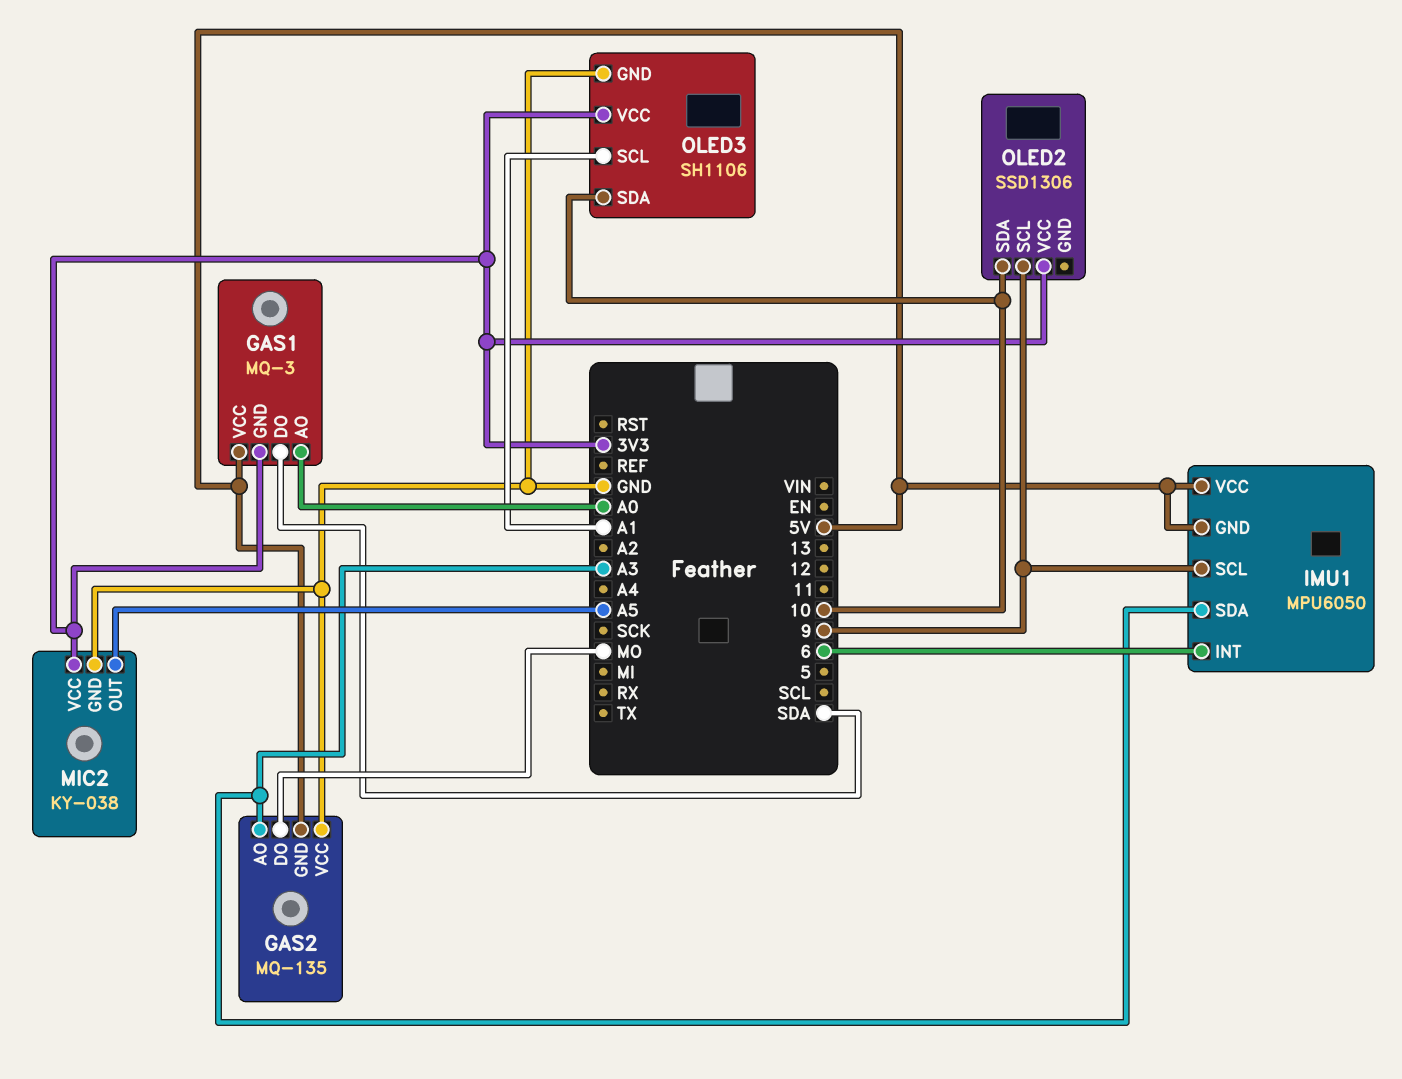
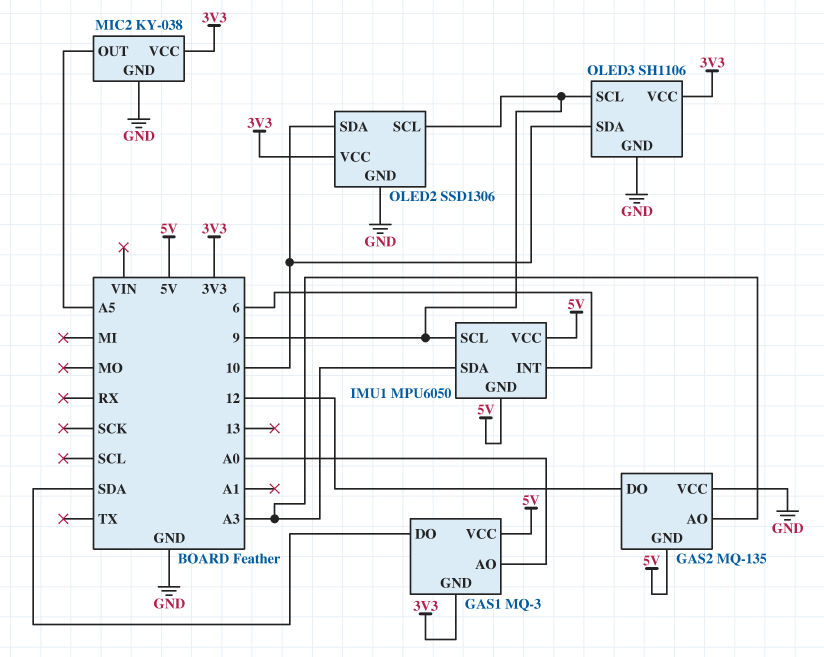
GAS2 pin DO: MO -> 12
OLED2 pin GND: none -> GND
OLED3 pin SCL: A1 -> 9

